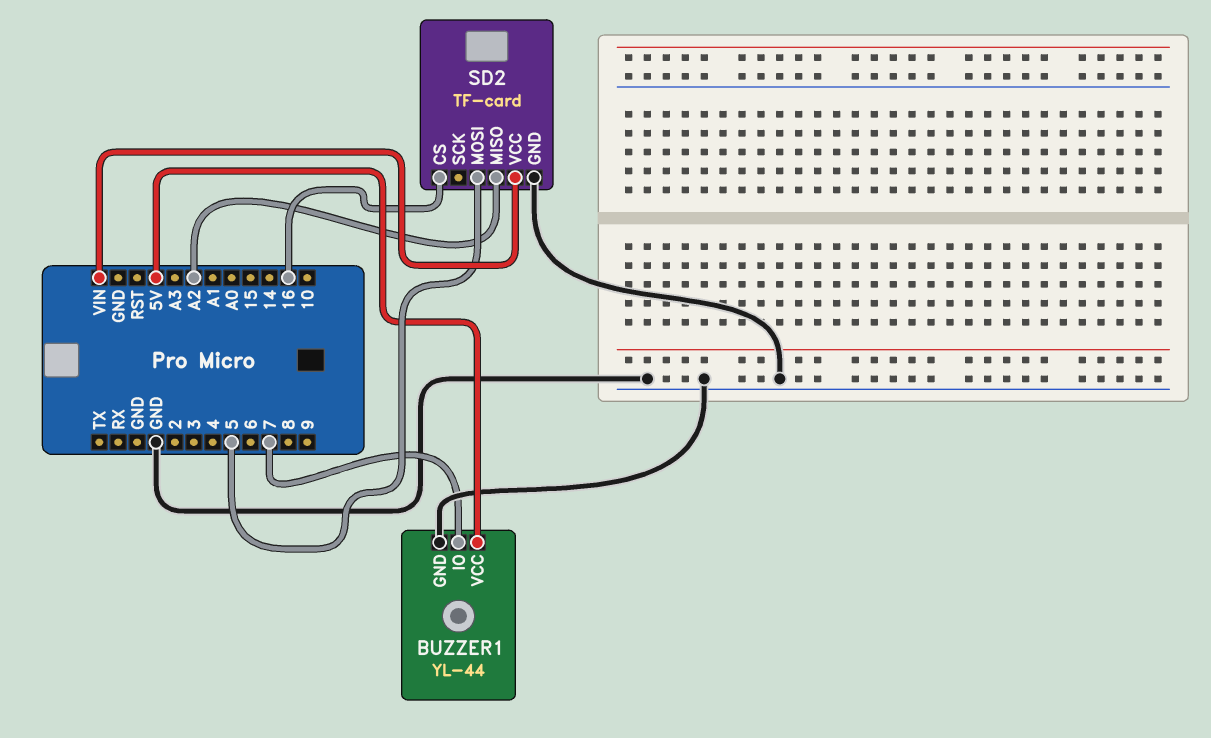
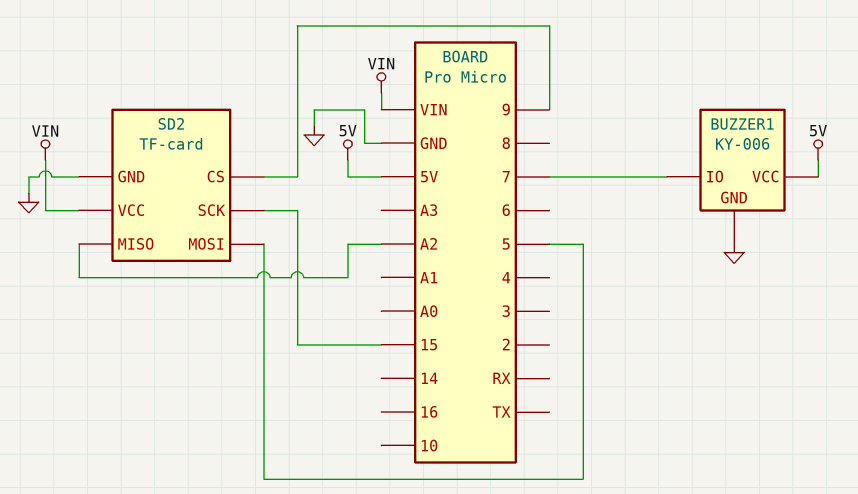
BUZZER1: YL-44 -> KY-006
SD2 pin CS: 16 -> 9
SD2 pin SCK: none -> 15

